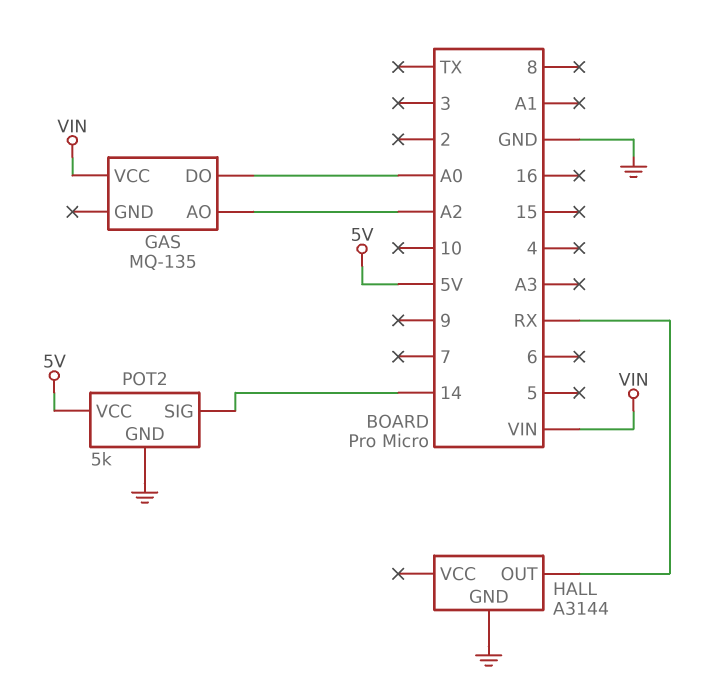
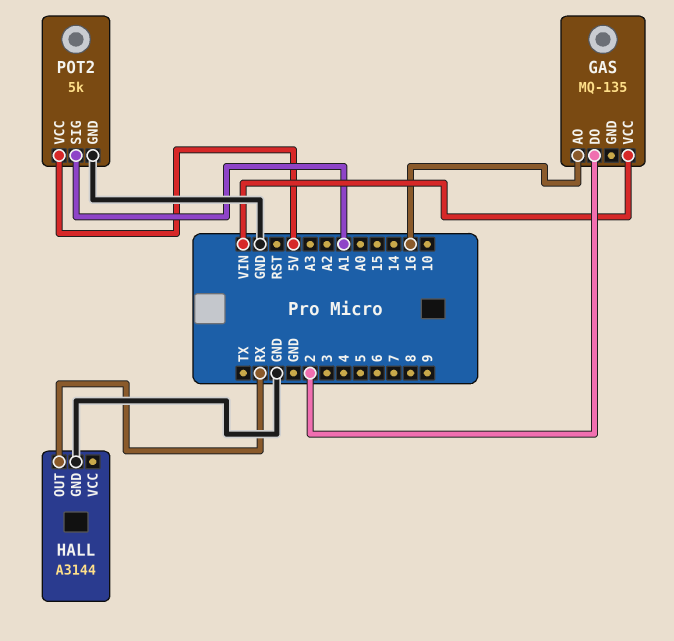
GAS pin AO: A2 -> 16
GAS pin DO: A0 -> 2
POT2 pin SIG: 14 -> A1

